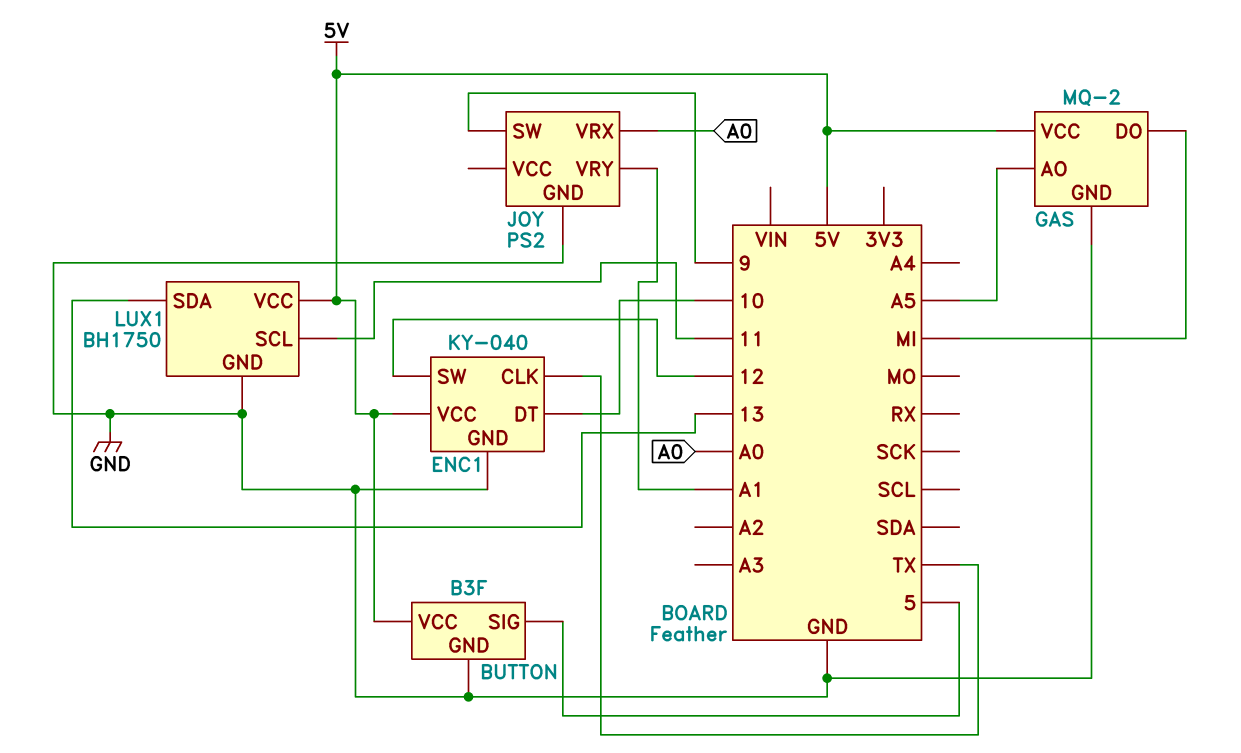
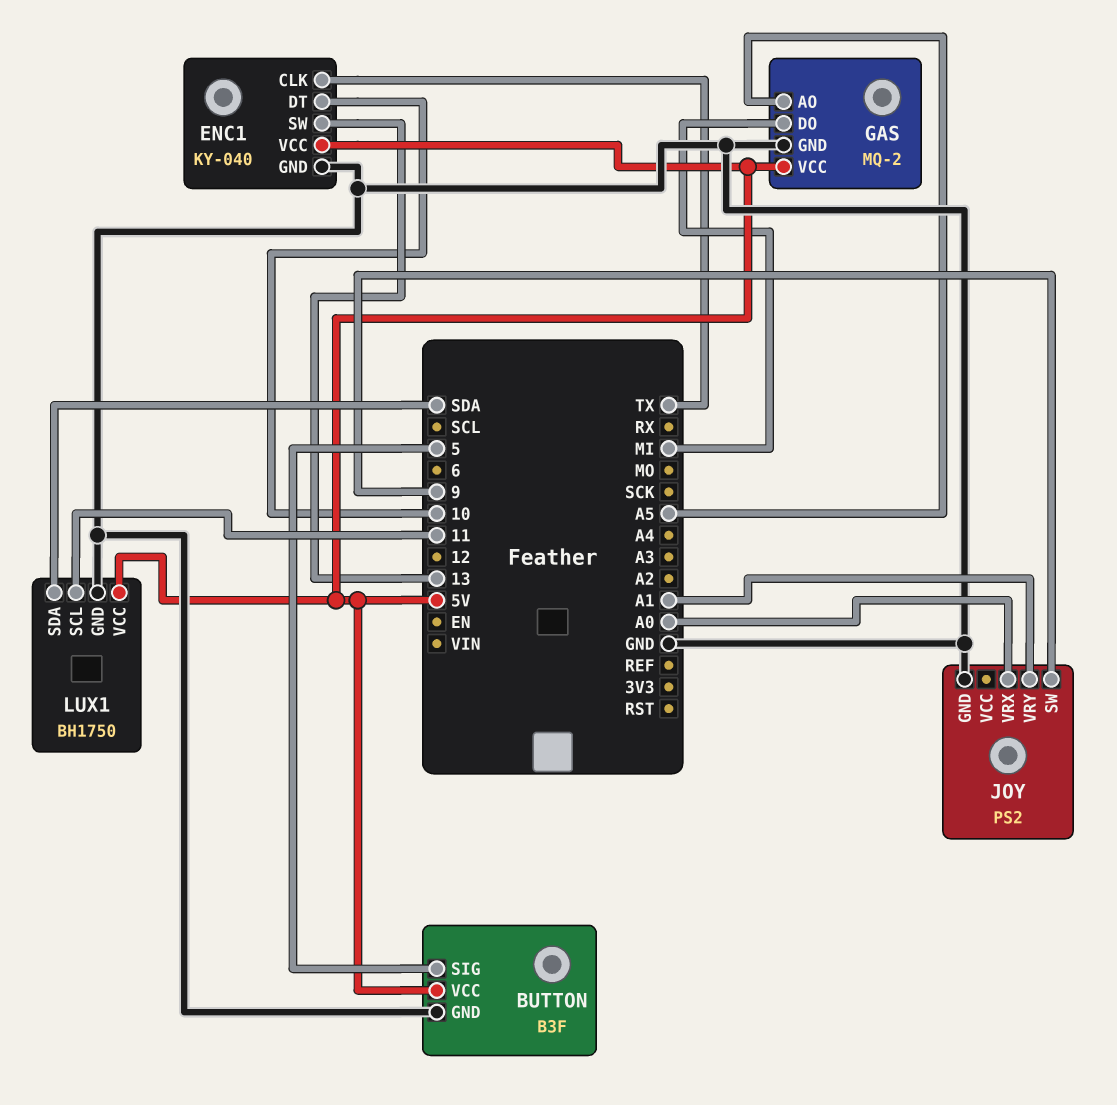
ENC1 pin SW: 12 -> 13
LUX1 pin SDA: 13 -> SDA

